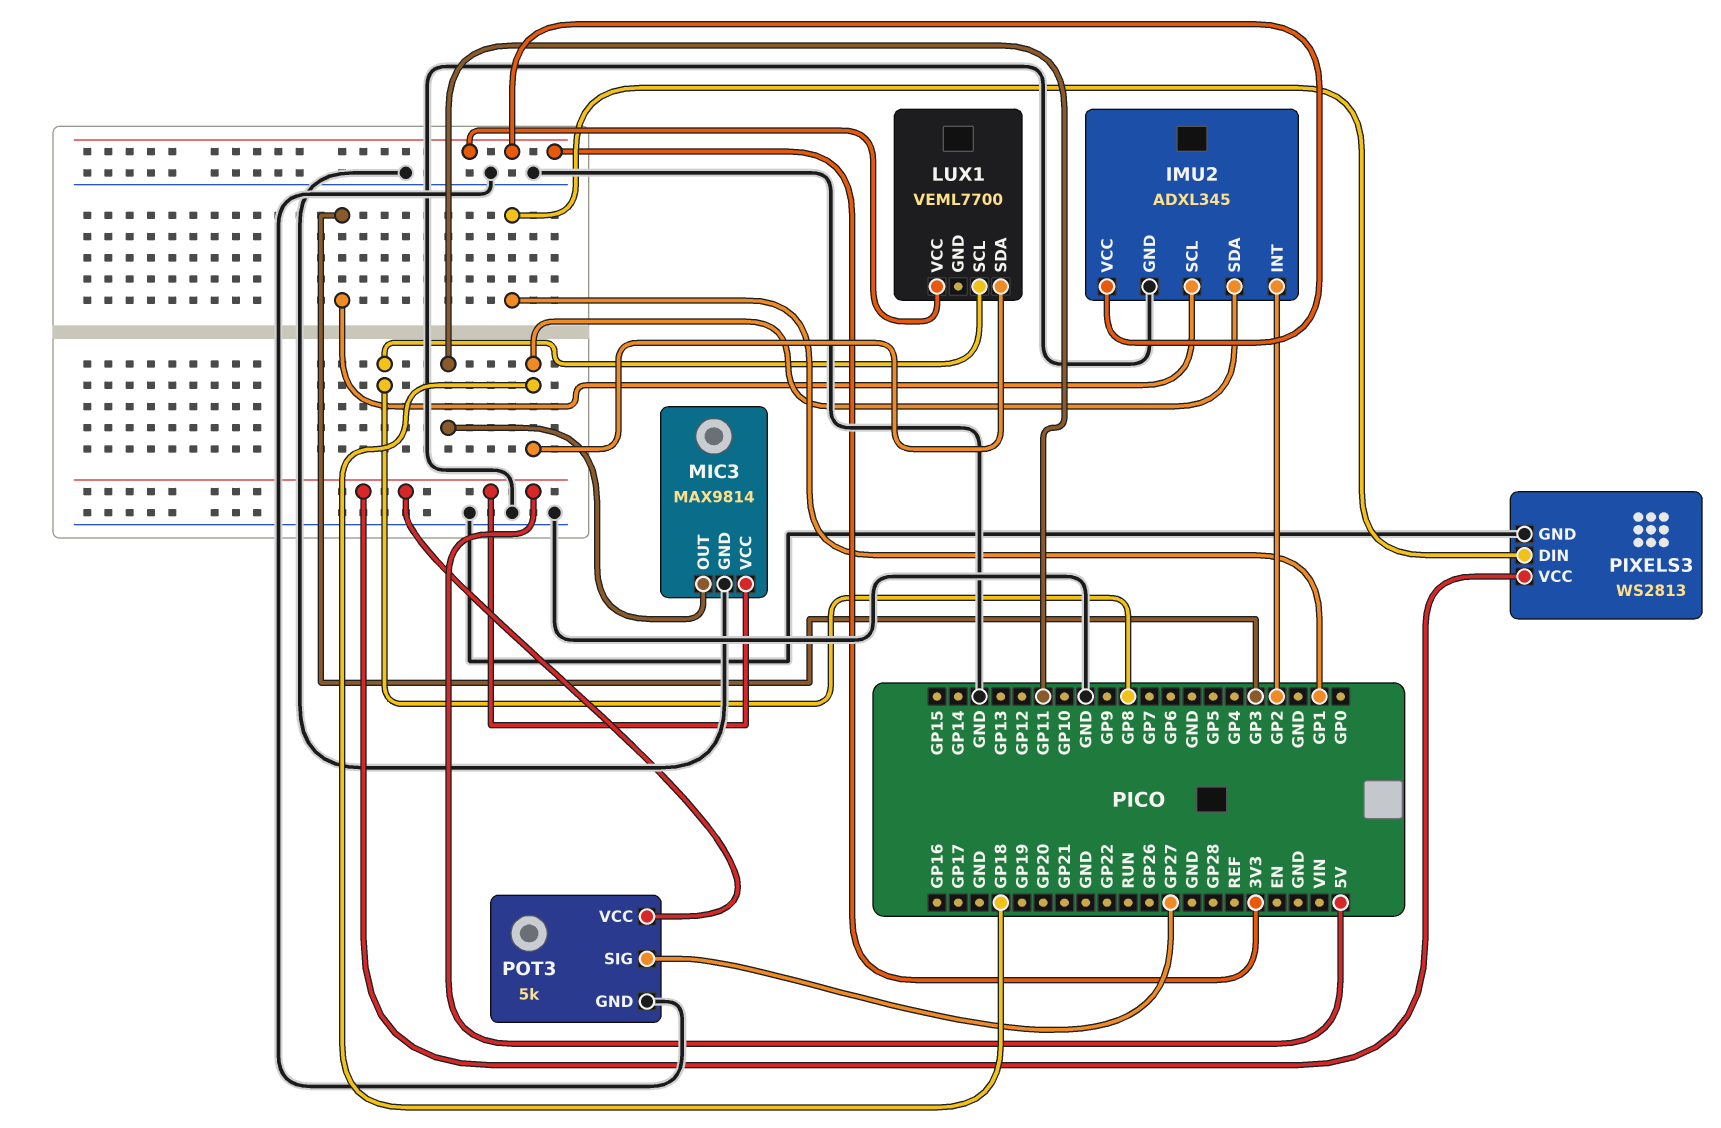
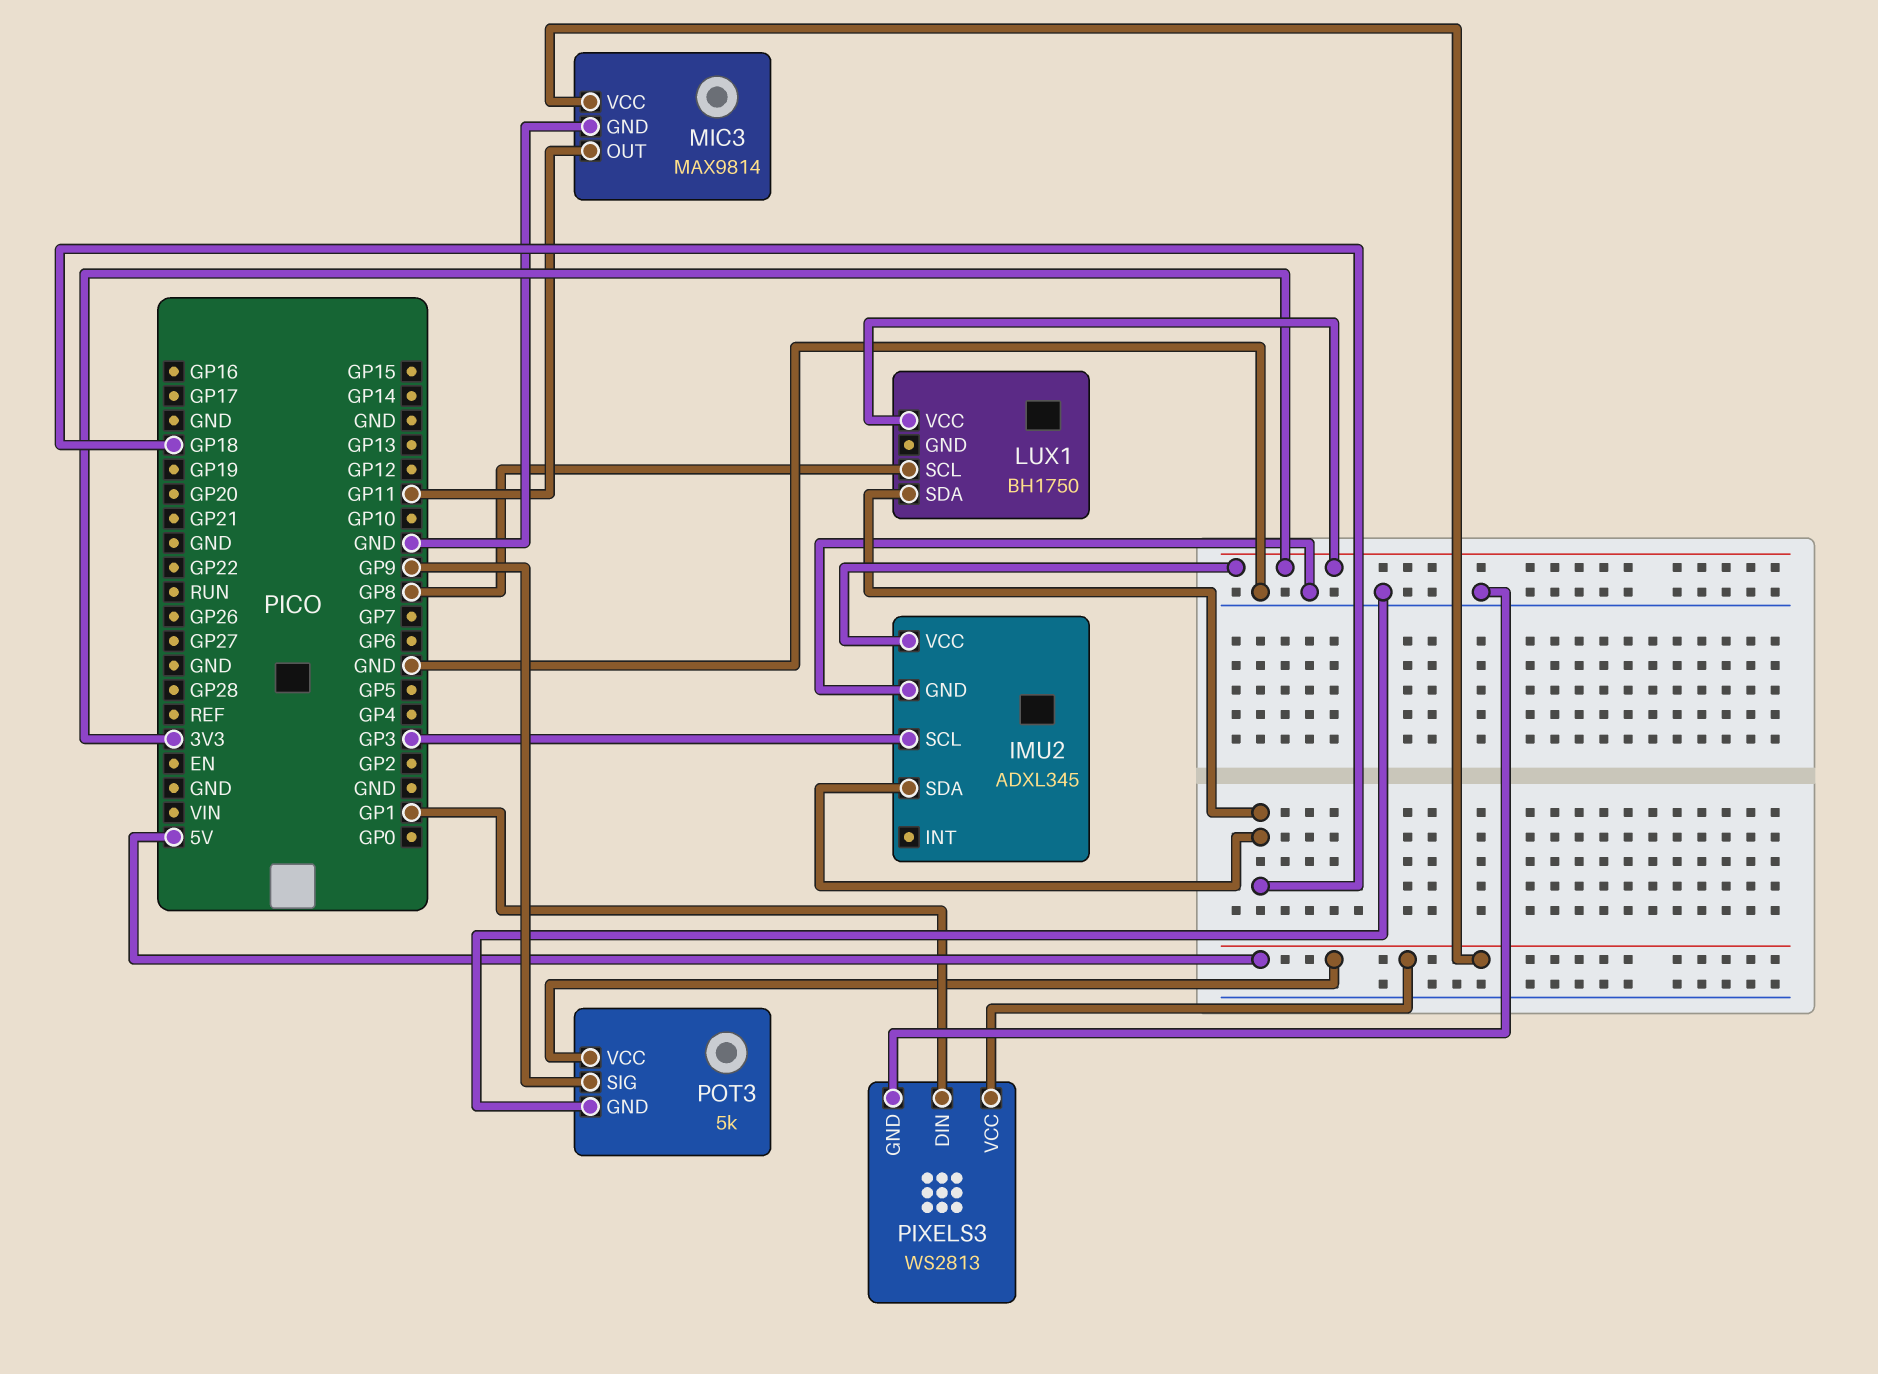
IMU2 pin INT: GP2 -> none
LUX1: VEML7700 -> BH1750
POT3 pin SIG: GP27 -> GP9

